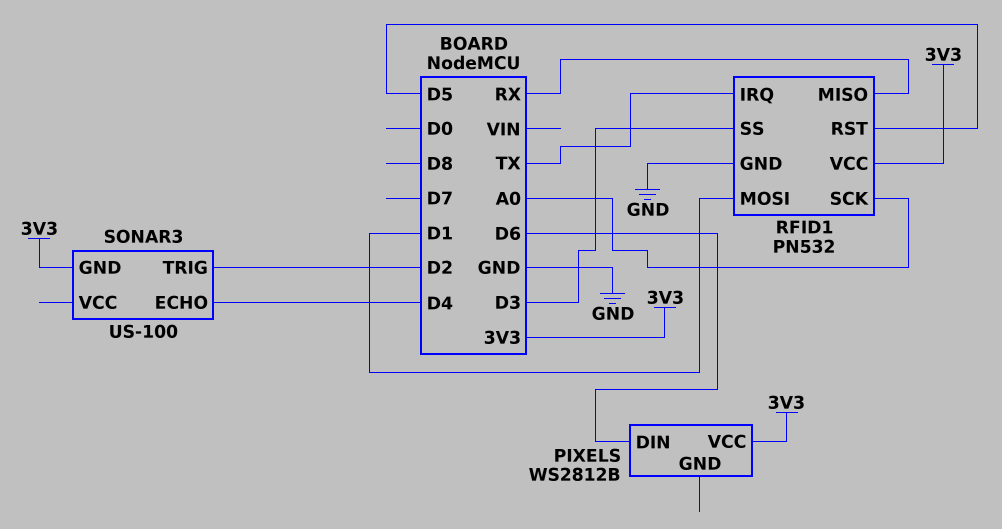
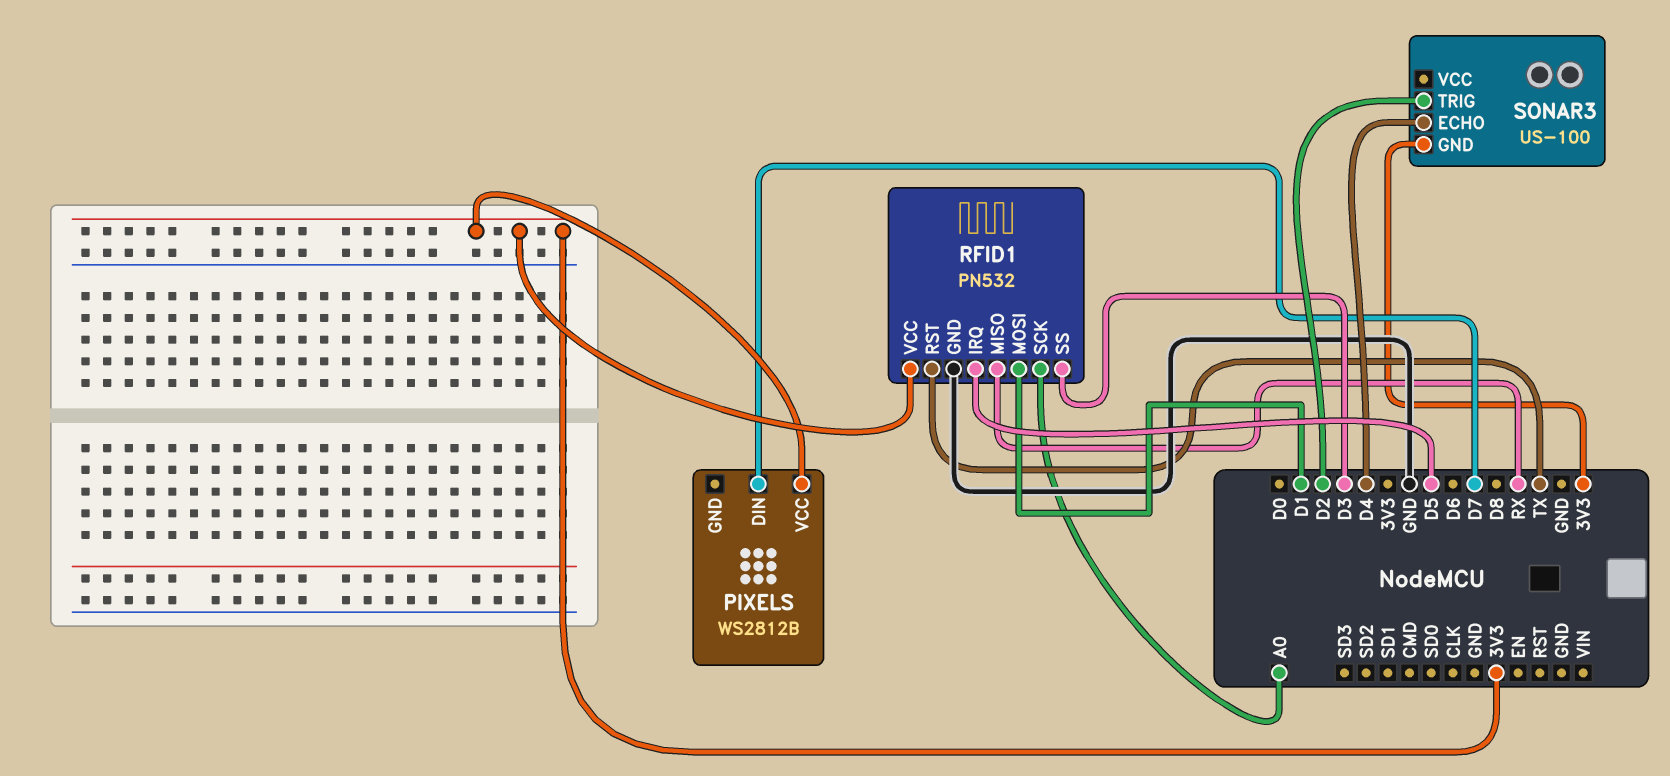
PIXELS pin DIN: D6 -> D7
RFID1 pin IRQ: TX -> D5
RFID1 pin RST: D5 -> TX

